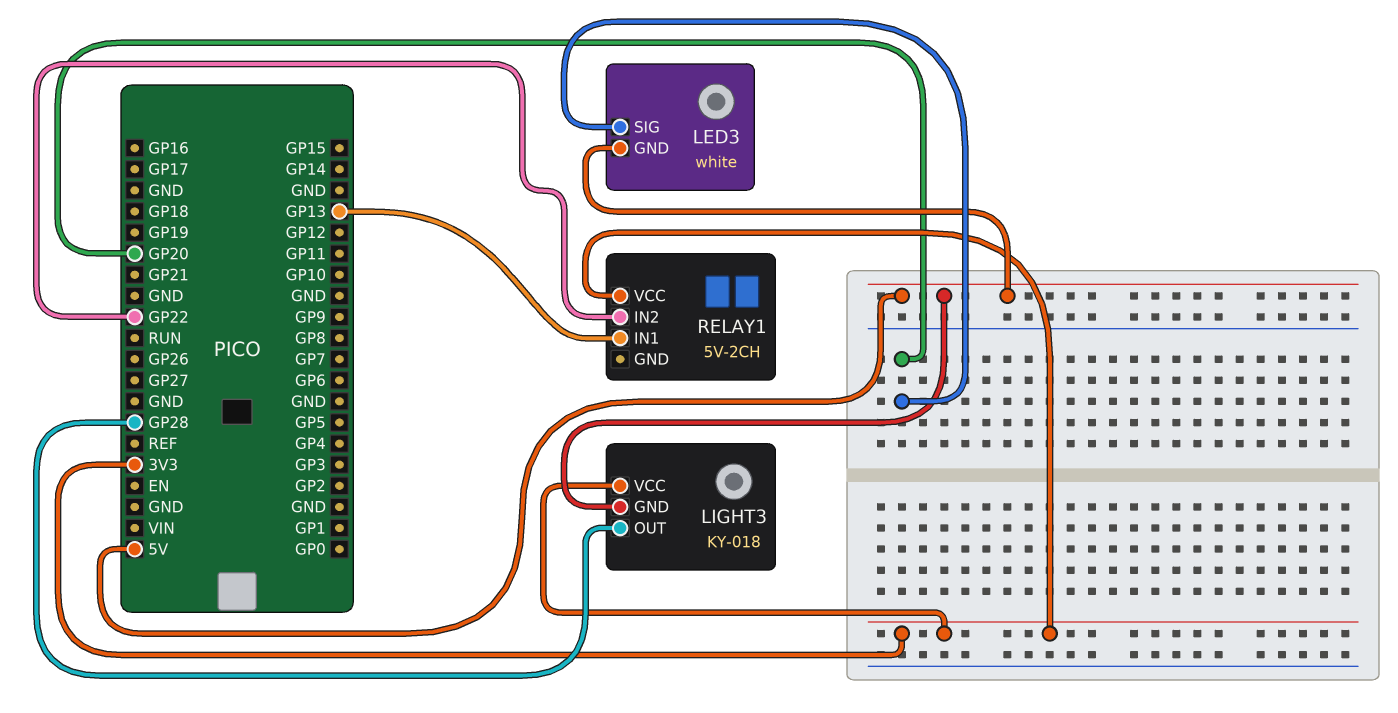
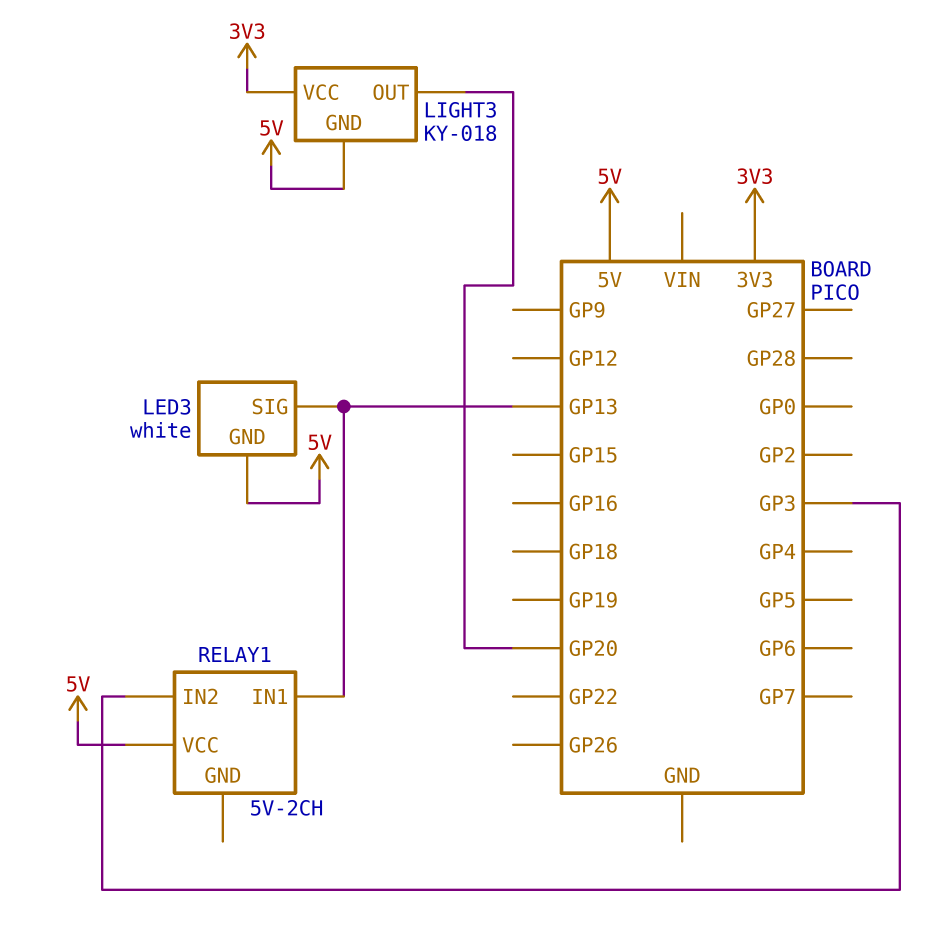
LED3 pin SIG: GP20 -> GP13
LIGHT3 pin OUT: GP28 -> GP20
RELAY1 pin IN2: GP22 -> GP3
RELAY1 pin VCC: 3V3 -> 5V

